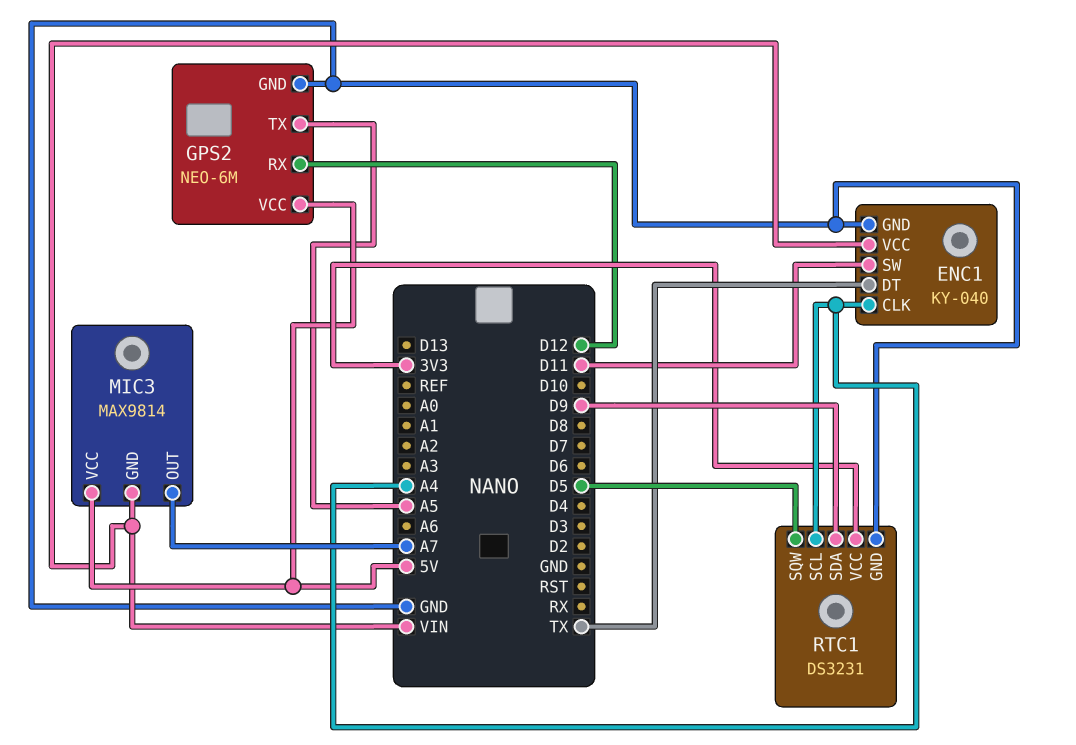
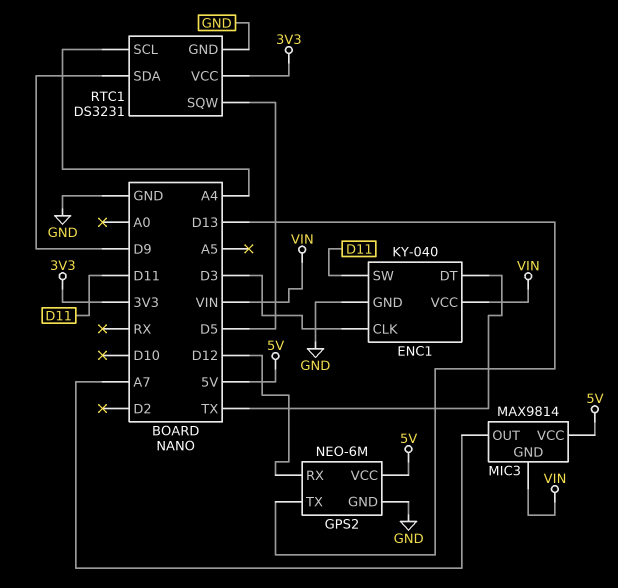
ENC1 pin CLK: A4 -> D3
GPS2 pin TX: A5 -> D13

